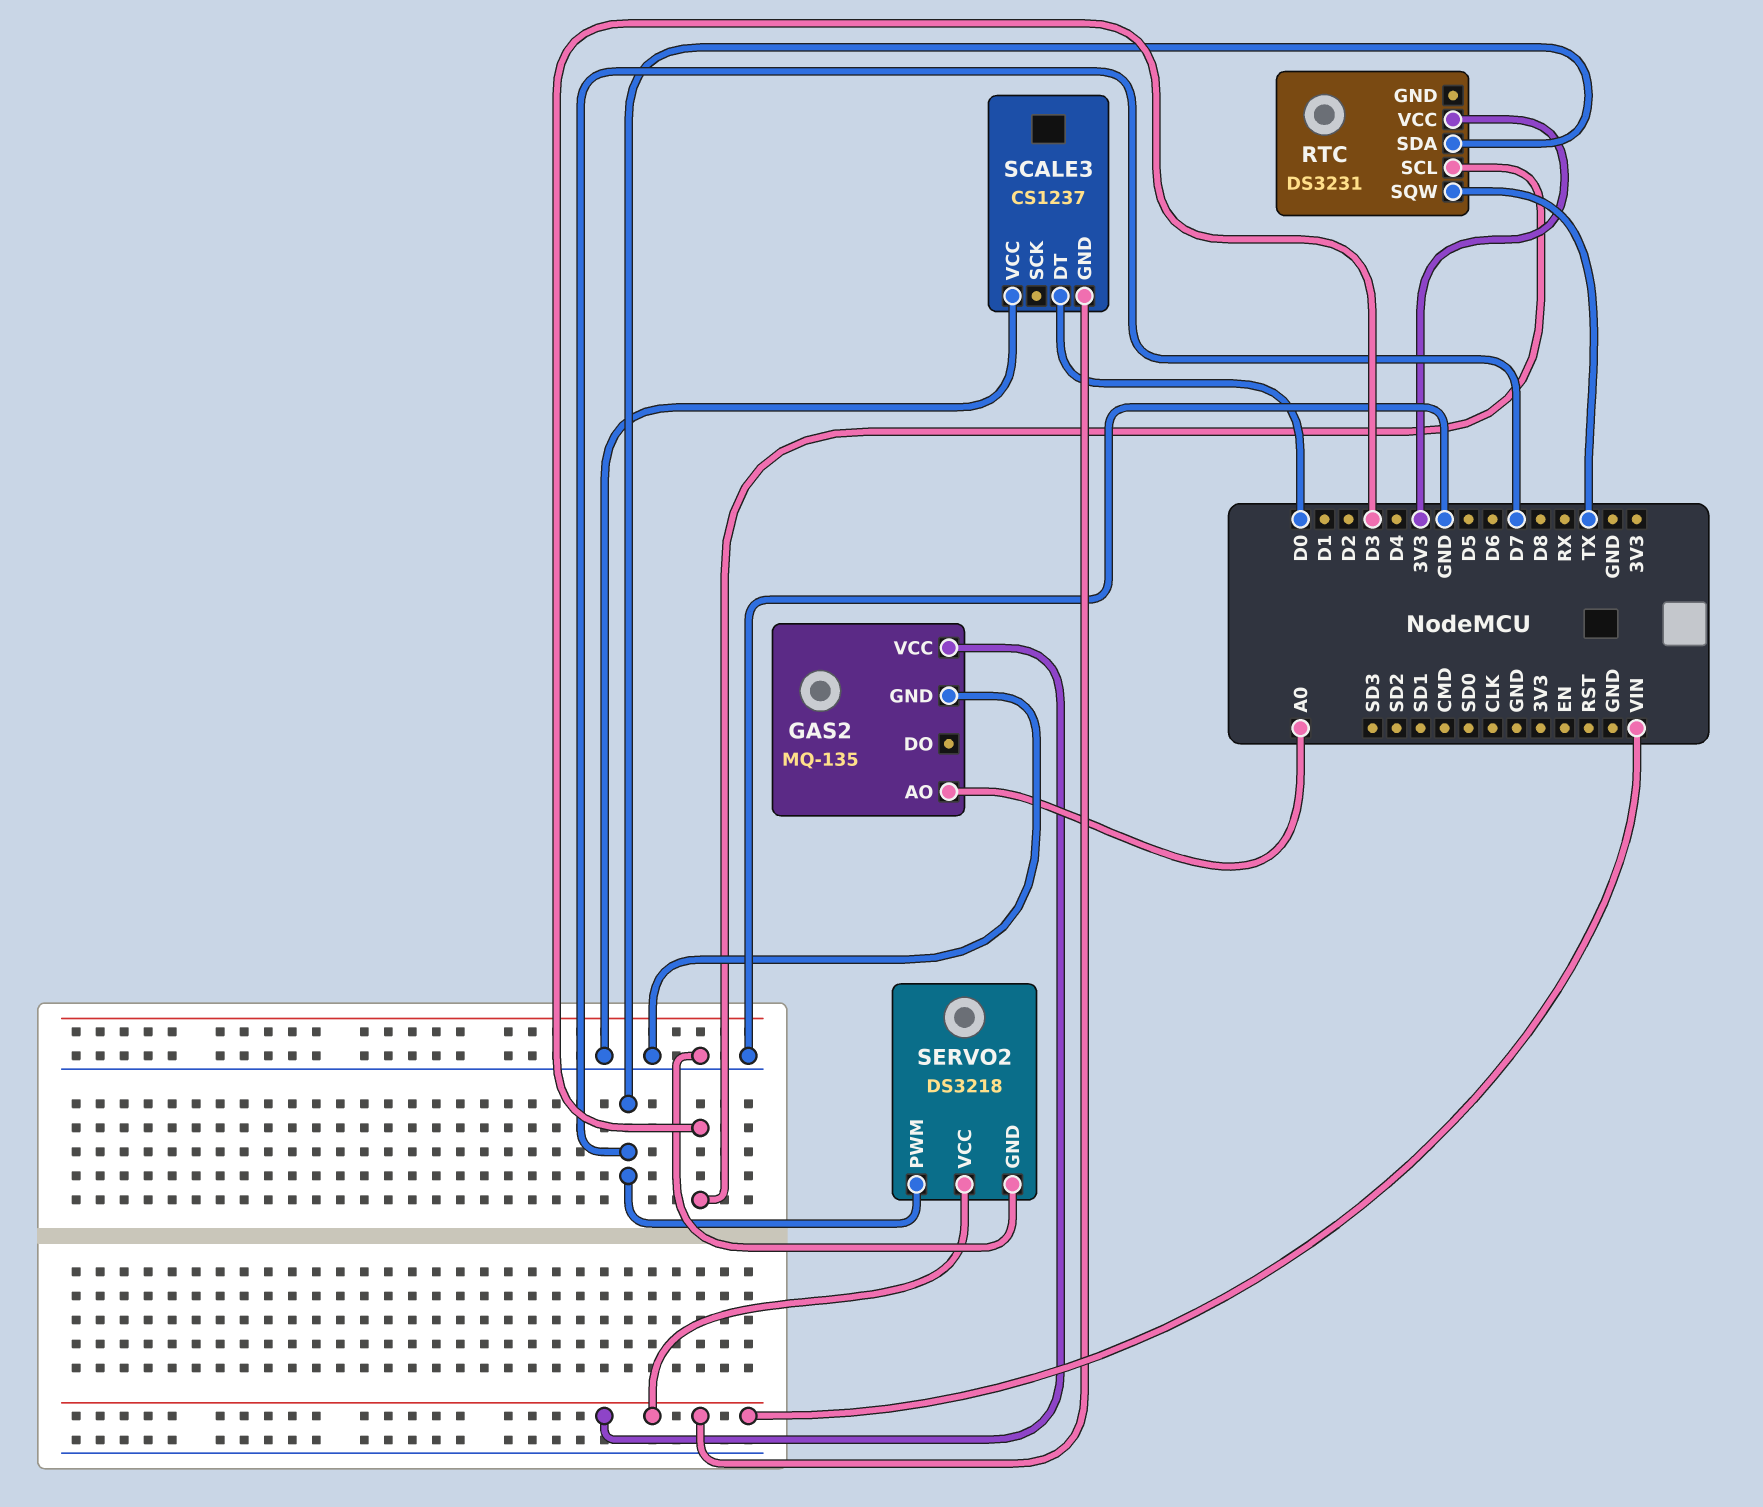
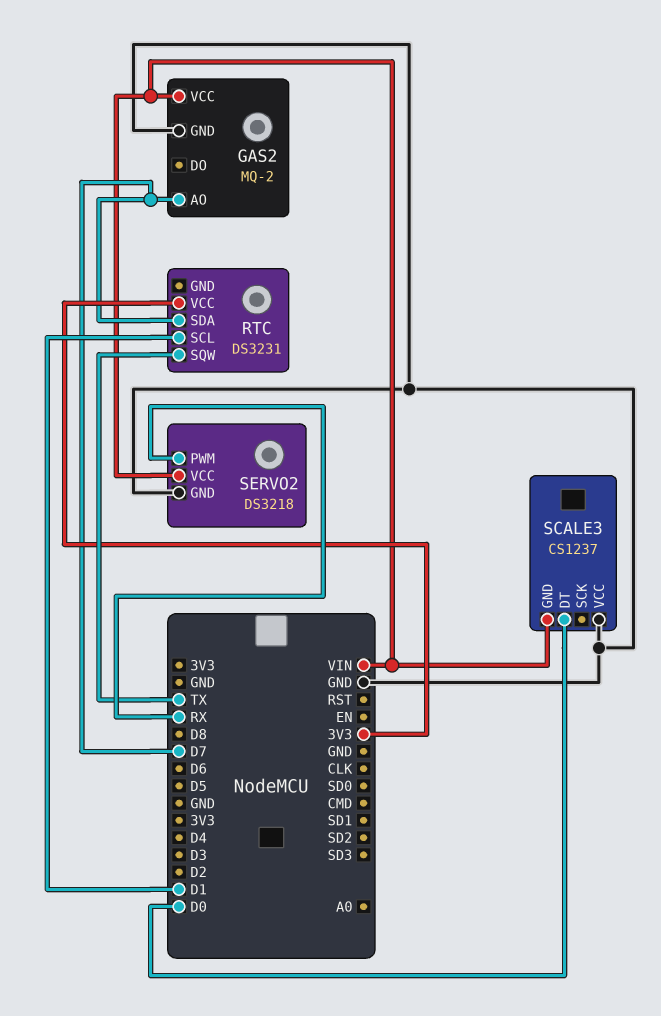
GAS2: MQ-135 -> MQ-2
GAS2 pin AO: A0 -> D7
RTC pin SCL: D3 -> D1
SERVO2 pin PWM: D7 -> RX

